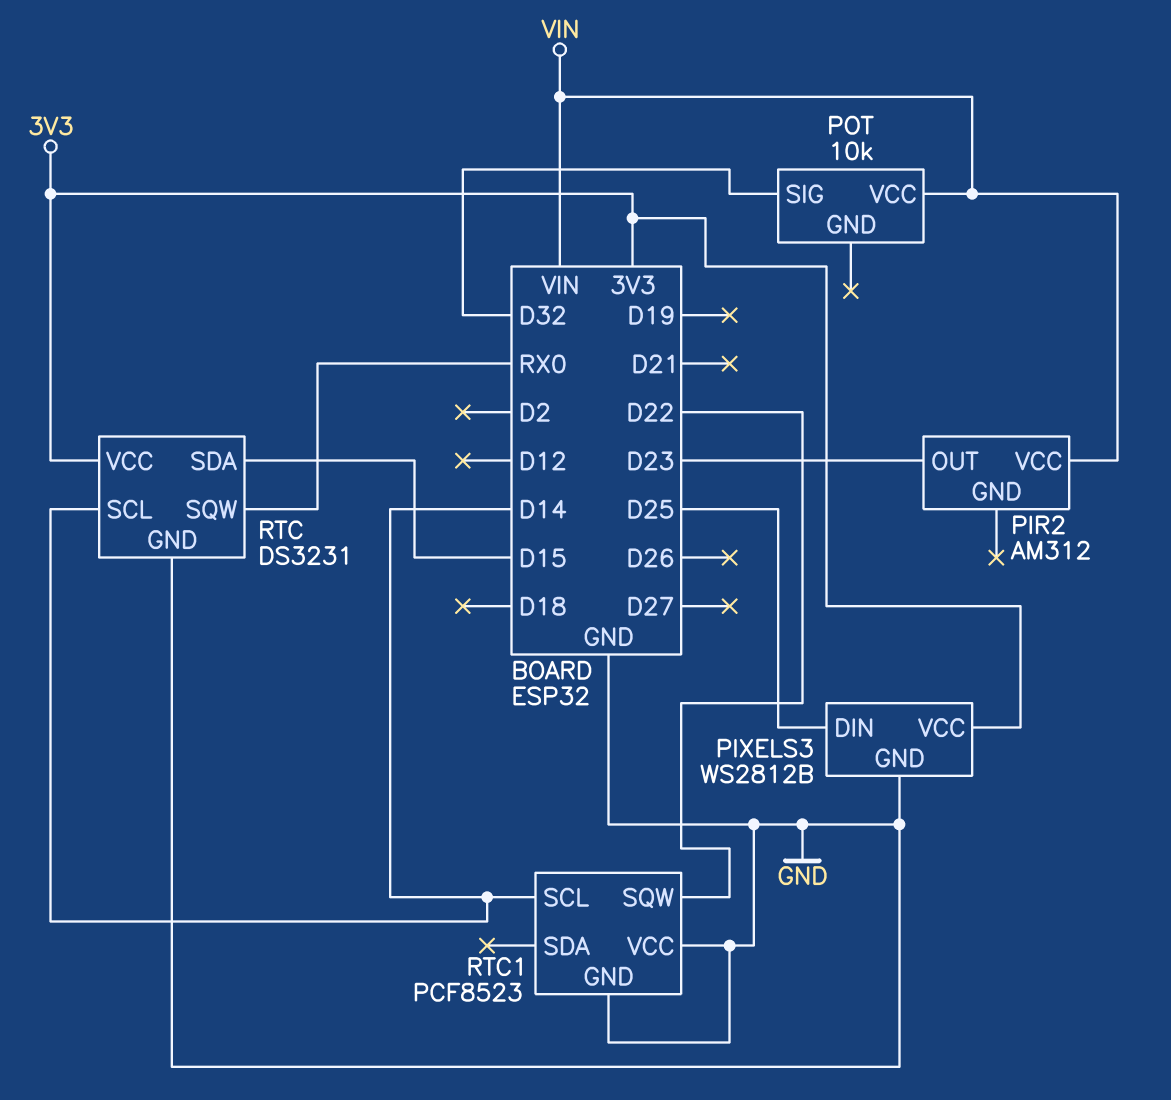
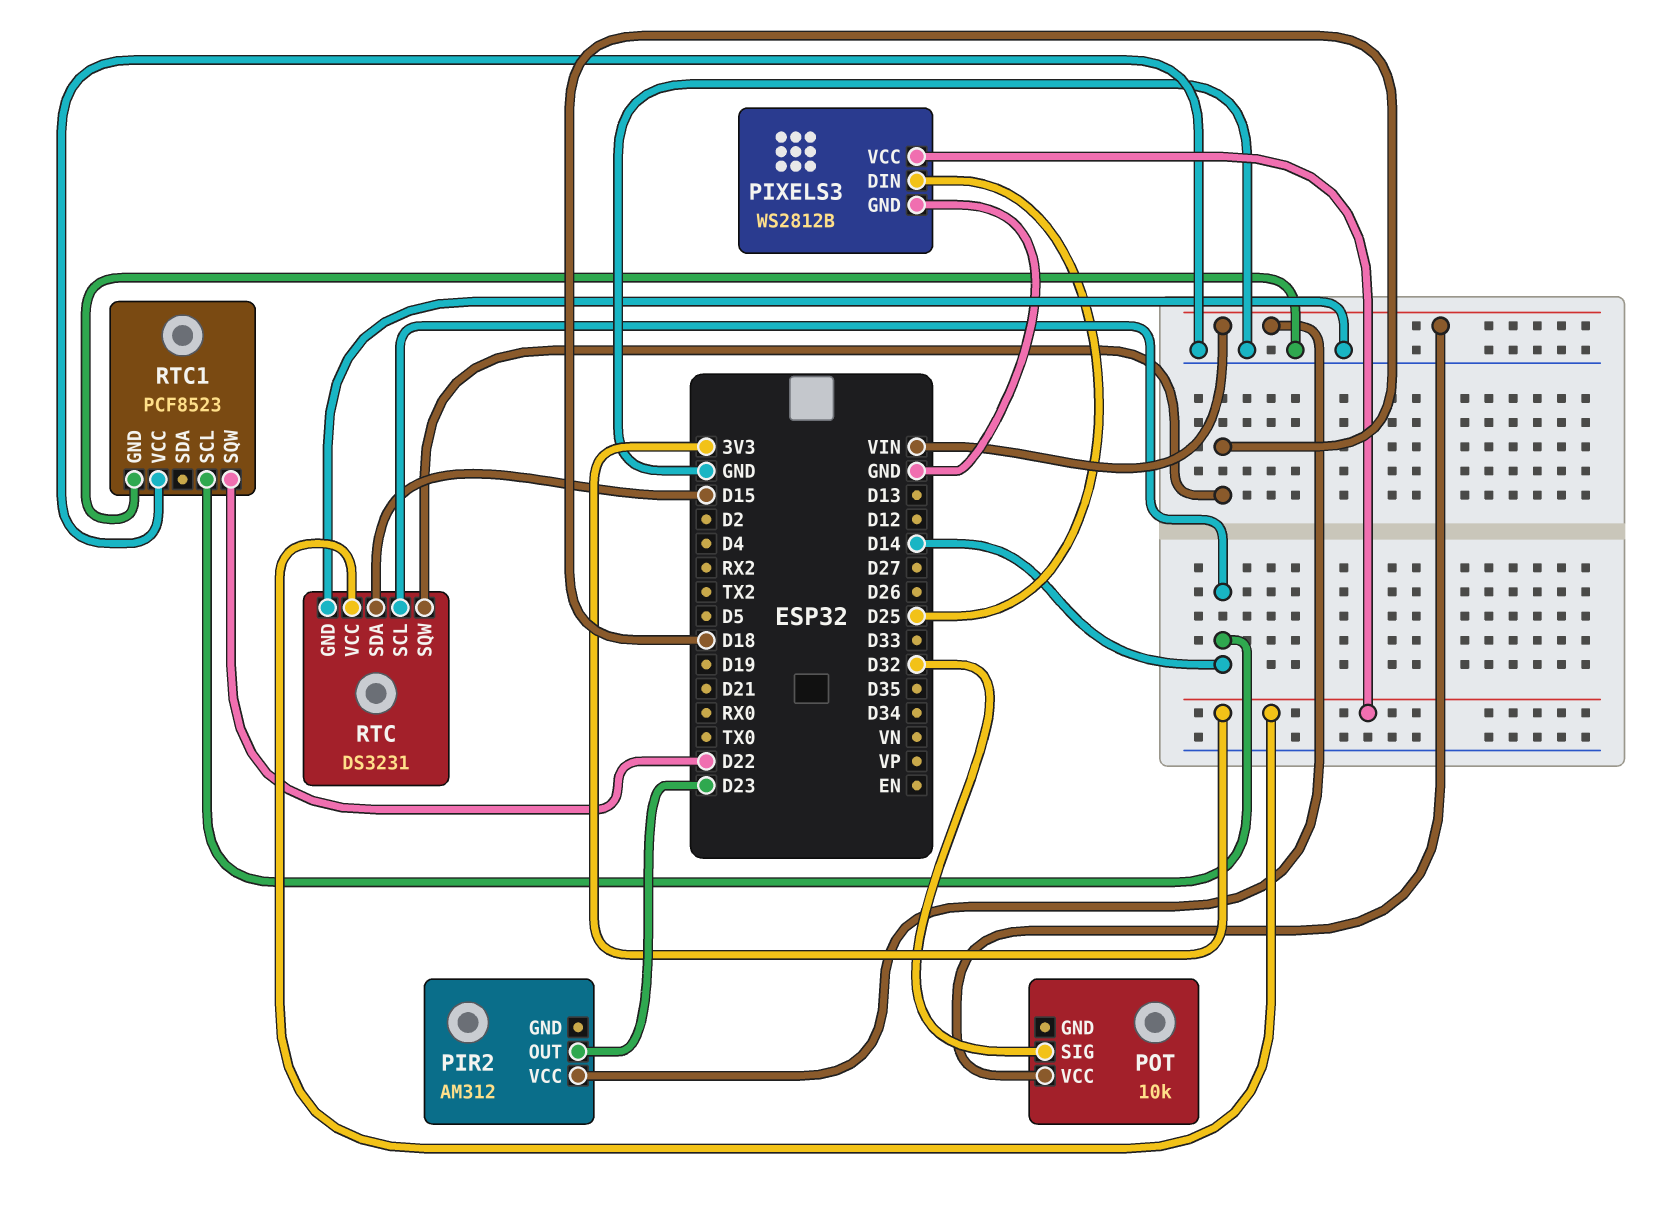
RTC pin SQW: RX0 -> D18

